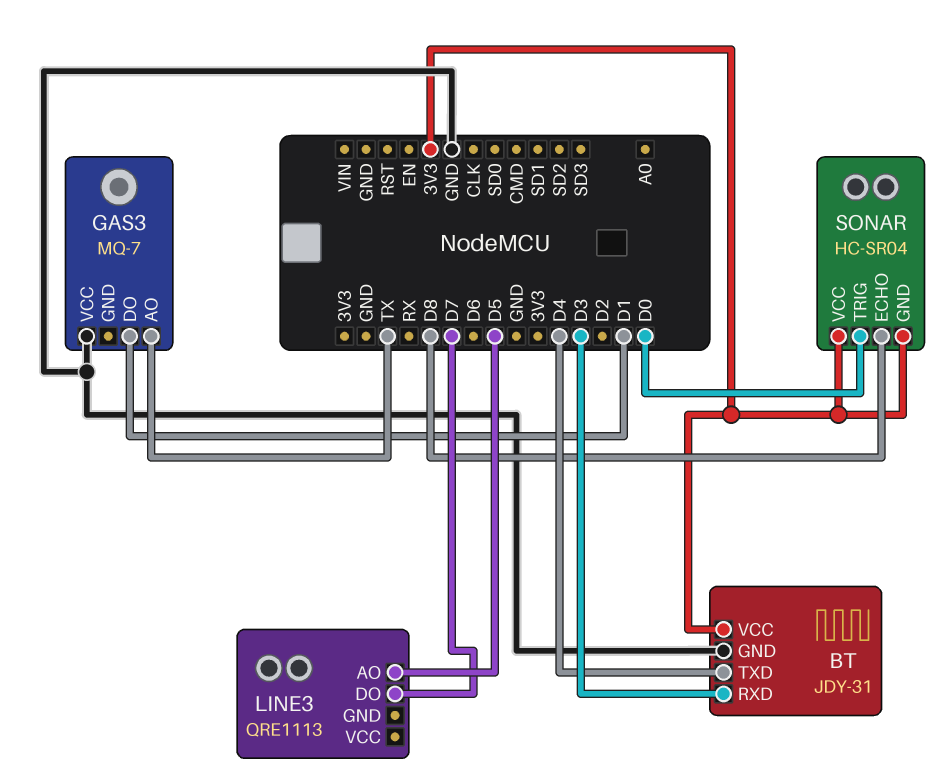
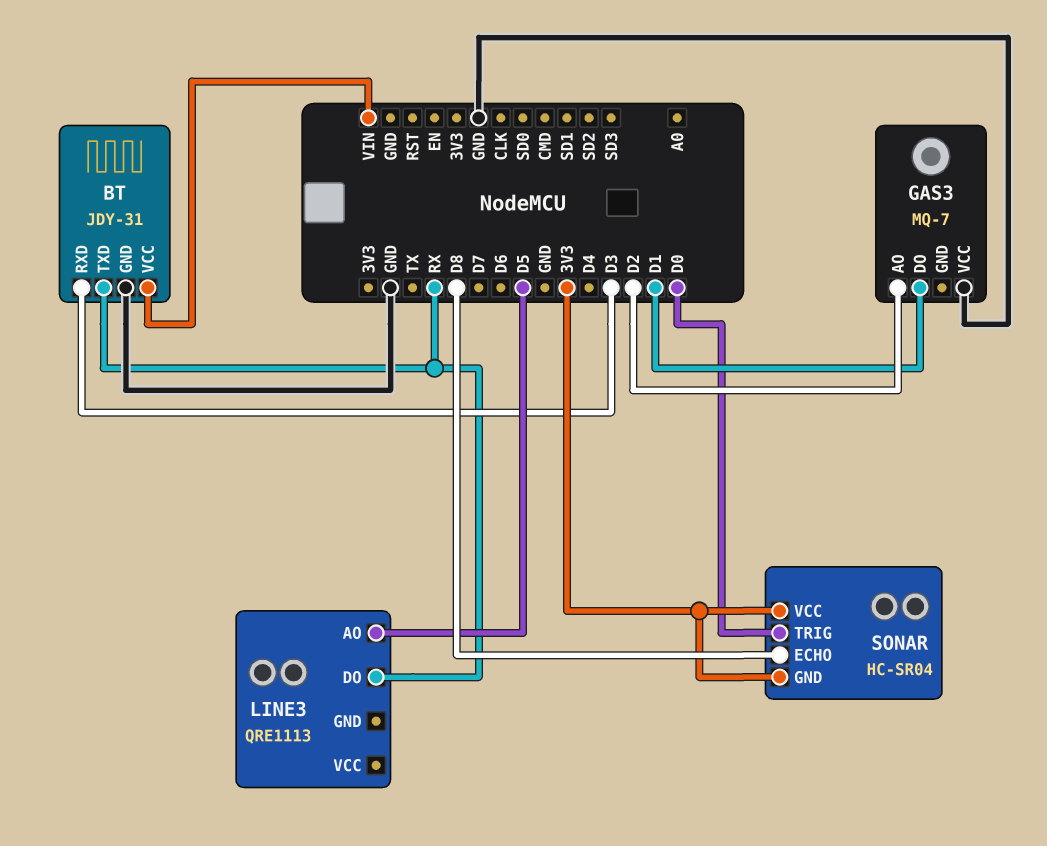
BT pin TXD: D4 -> RX
BT pin VCC: 3V3 -> VIN
GAS3 pin AO: TX -> D2
LINE3 pin DO: D7 -> RX

